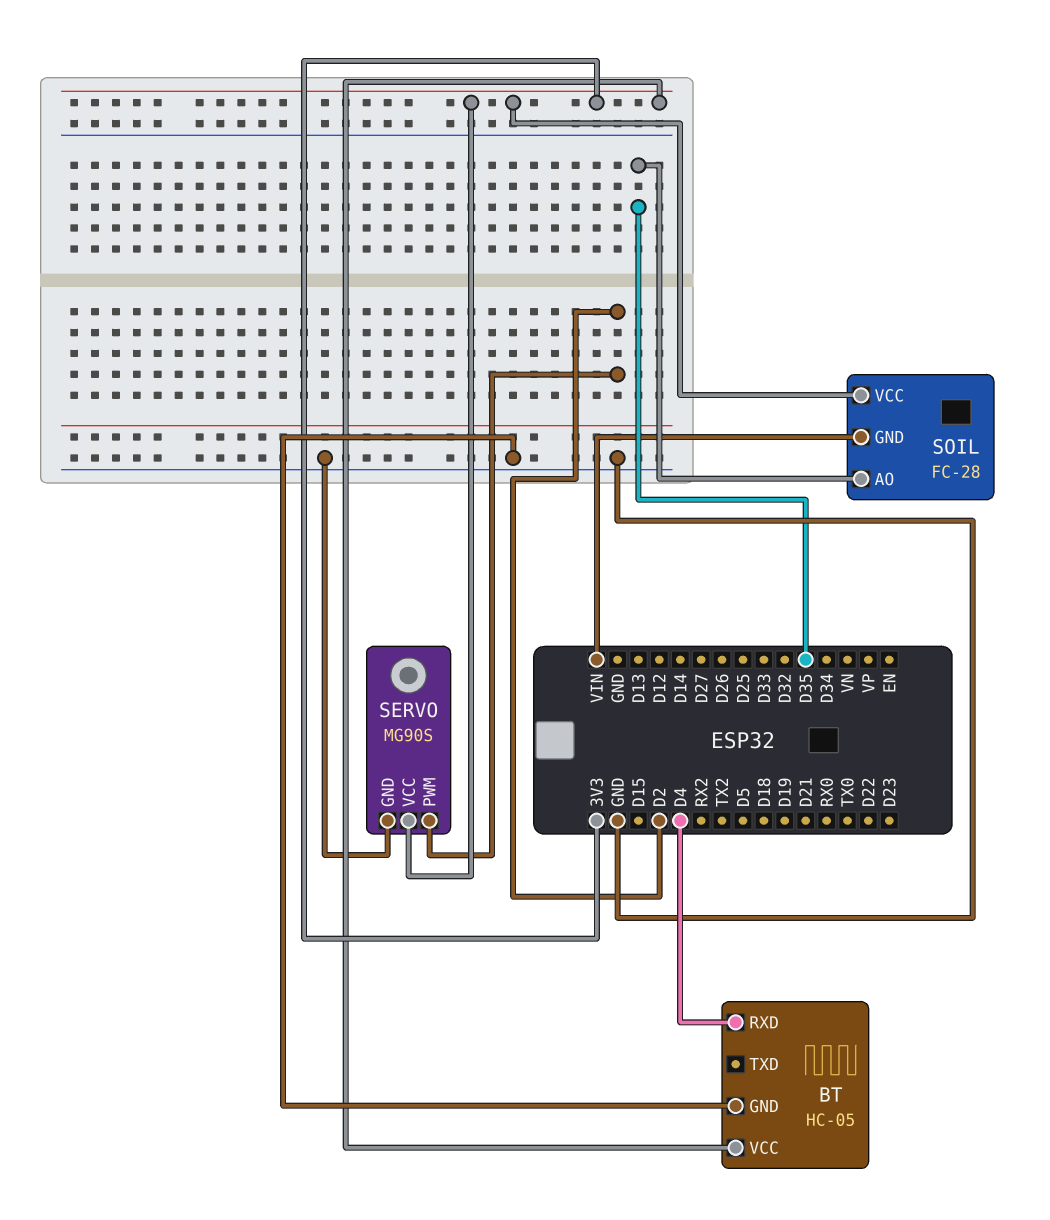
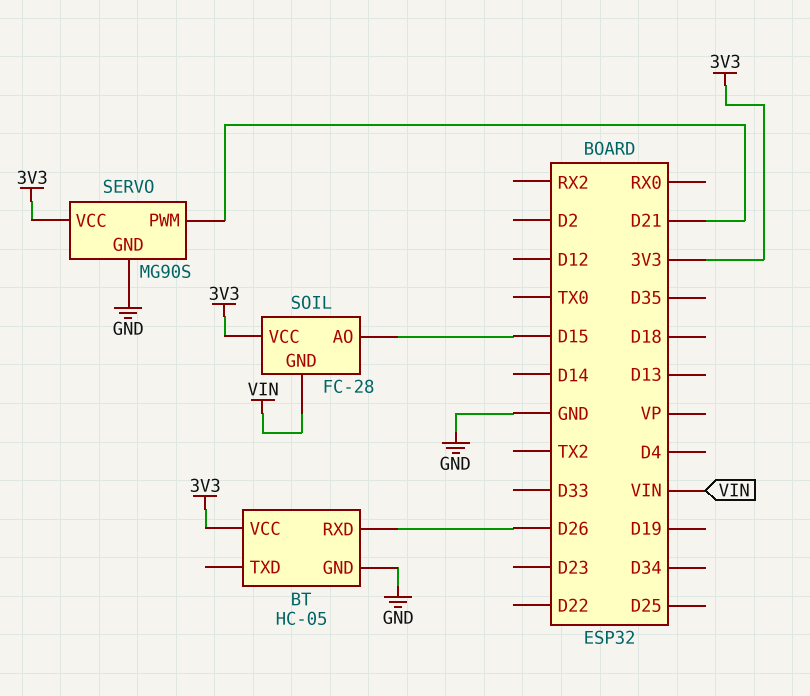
BT pin RXD: D4 -> D26
SERVO pin PWM: D2 -> D21
SOIL pin AO: D35 -> D15

